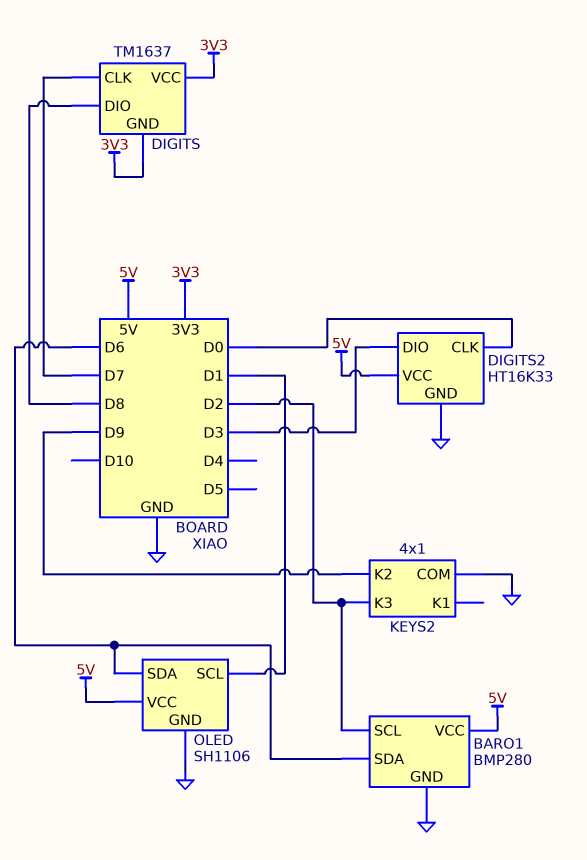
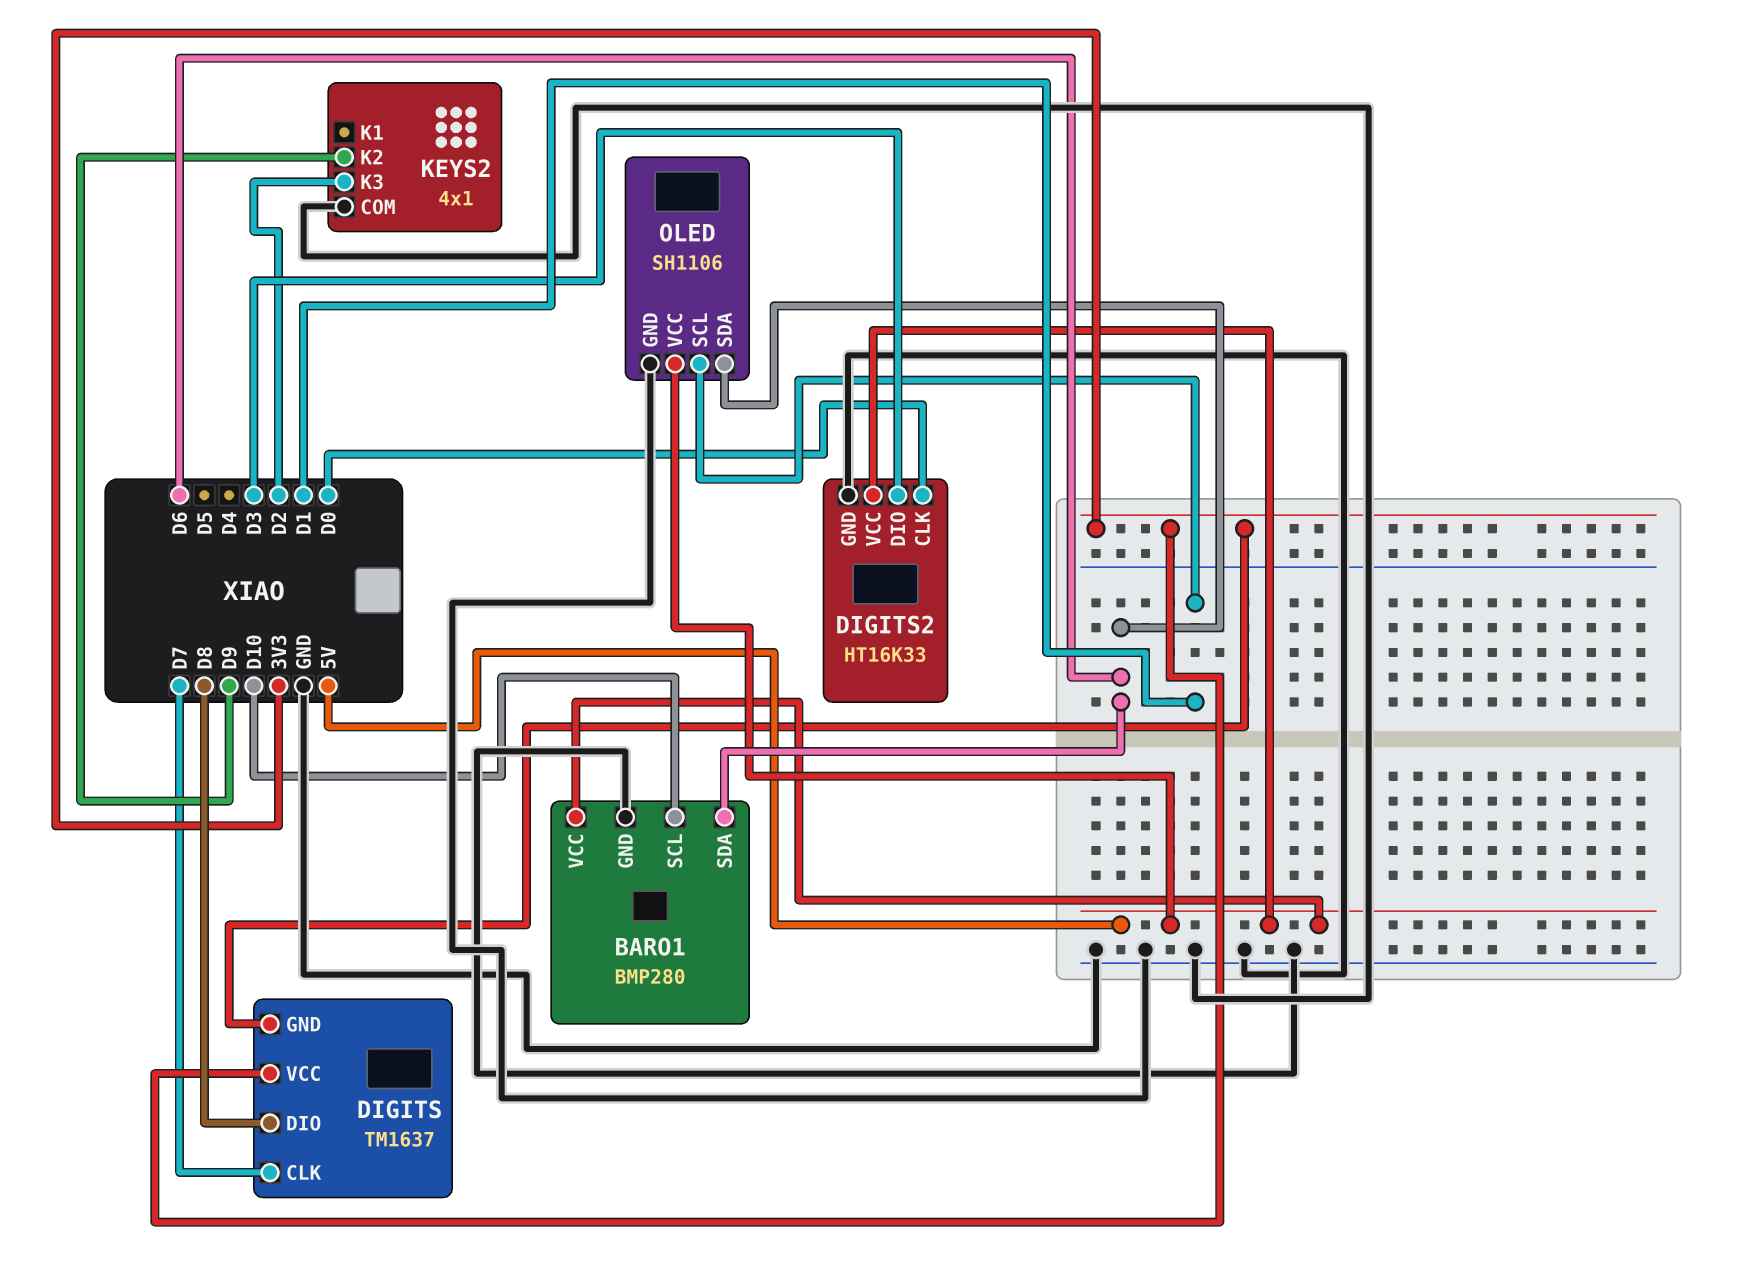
BARO1 pin SCL: D2 -> D10

